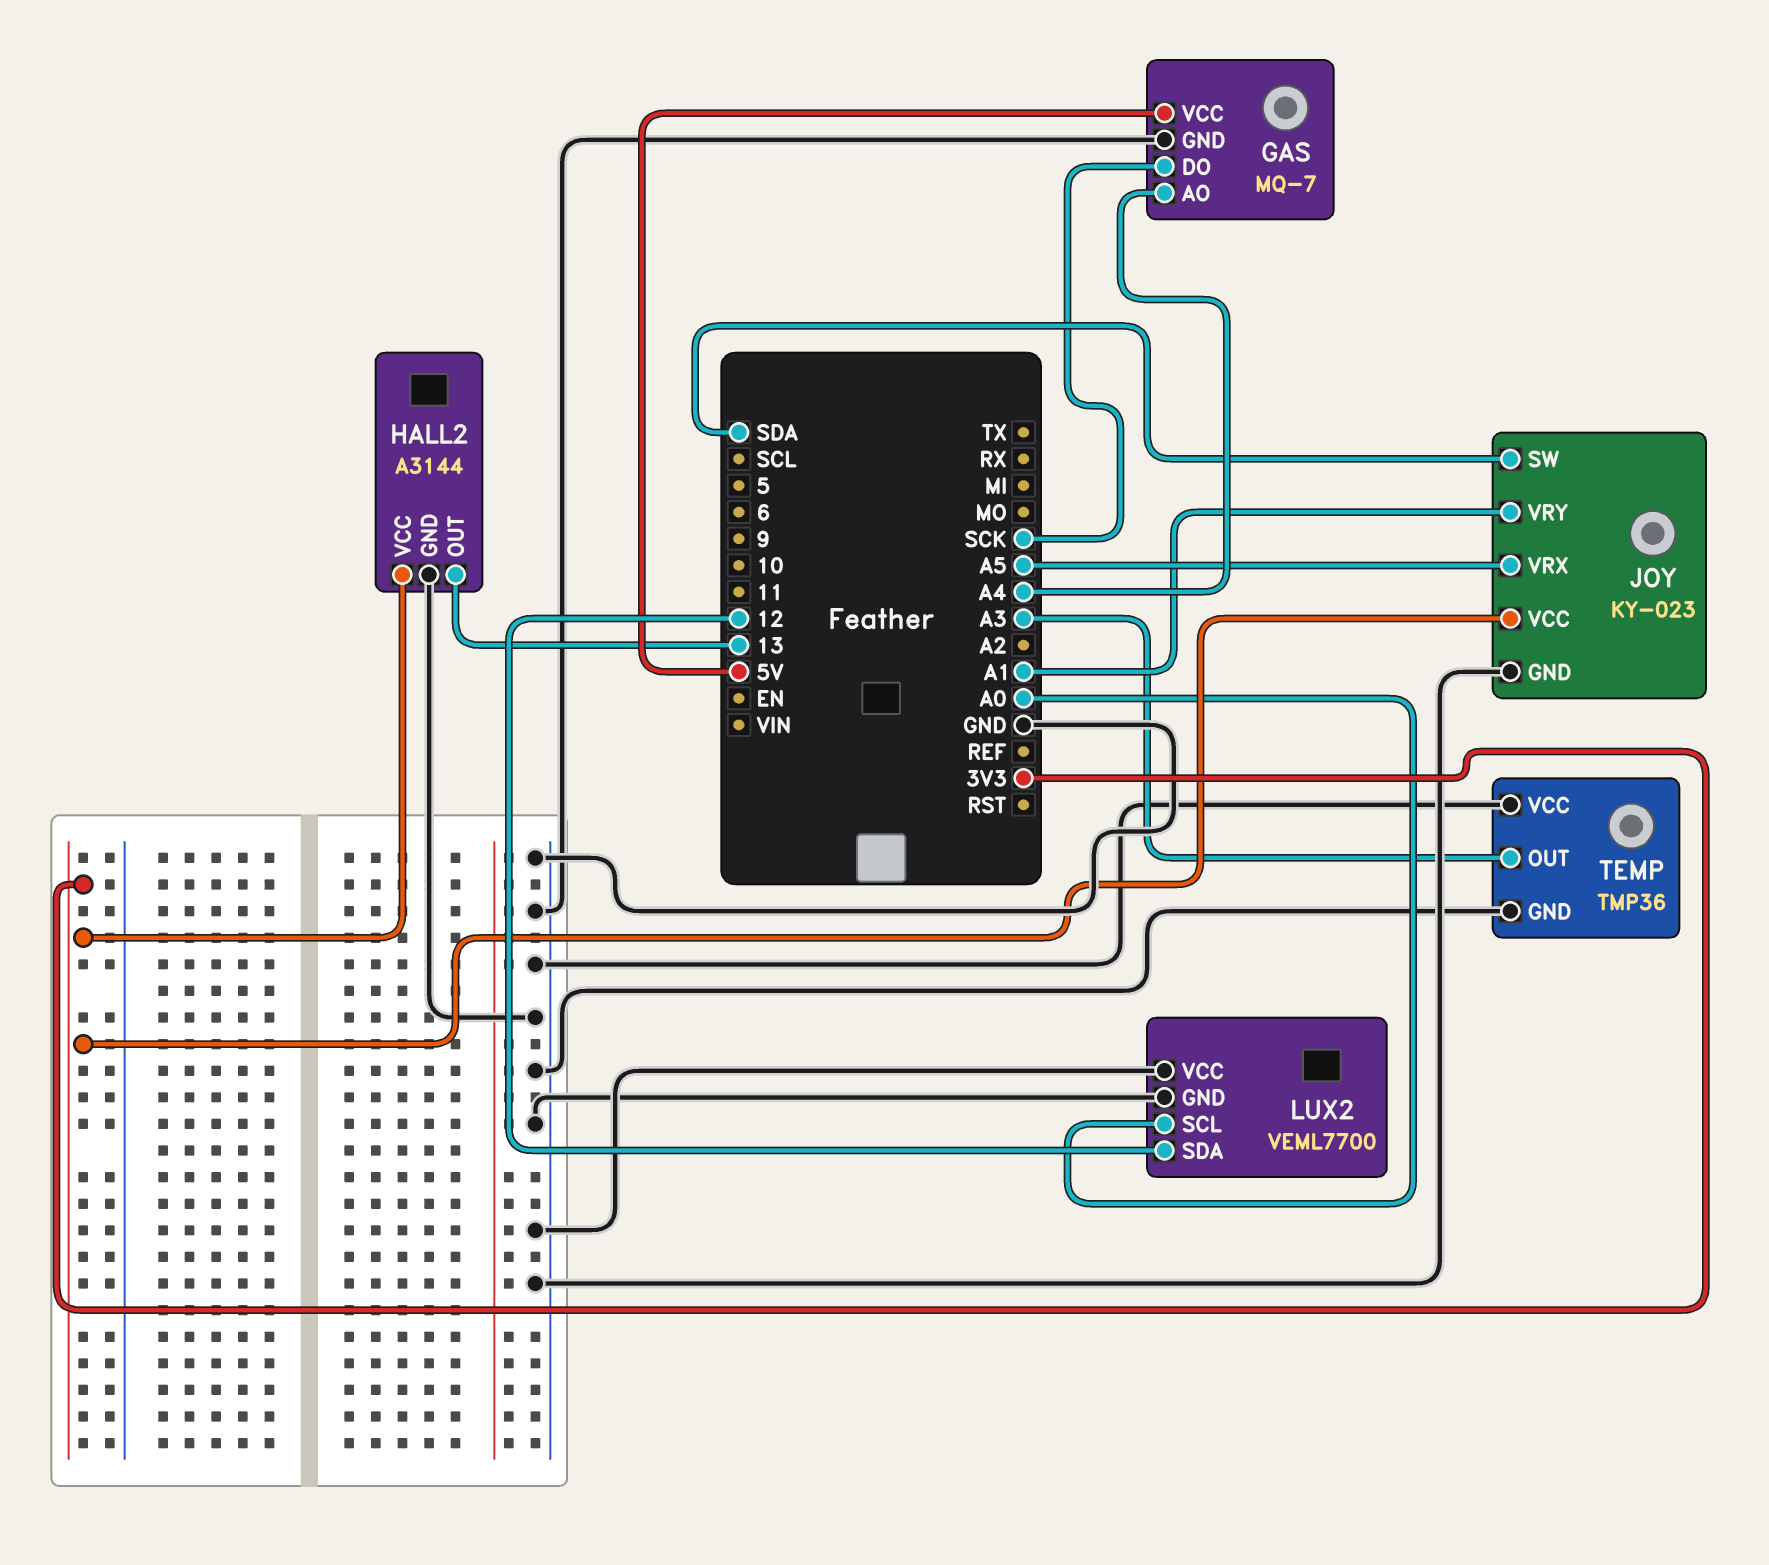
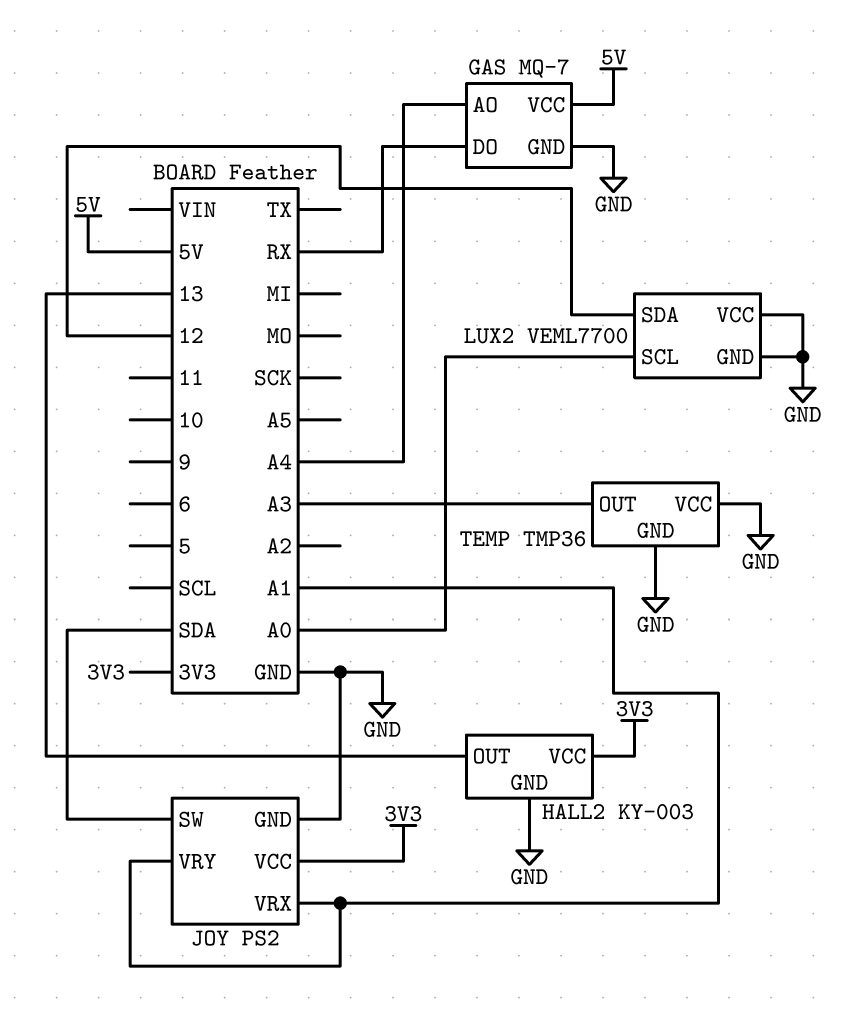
GAS pin DO: SCK -> RX
HALL2: A3144 -> KY-003
JOY: KY-023 -> PS2
JOY pin VRX: A5 -> A1

